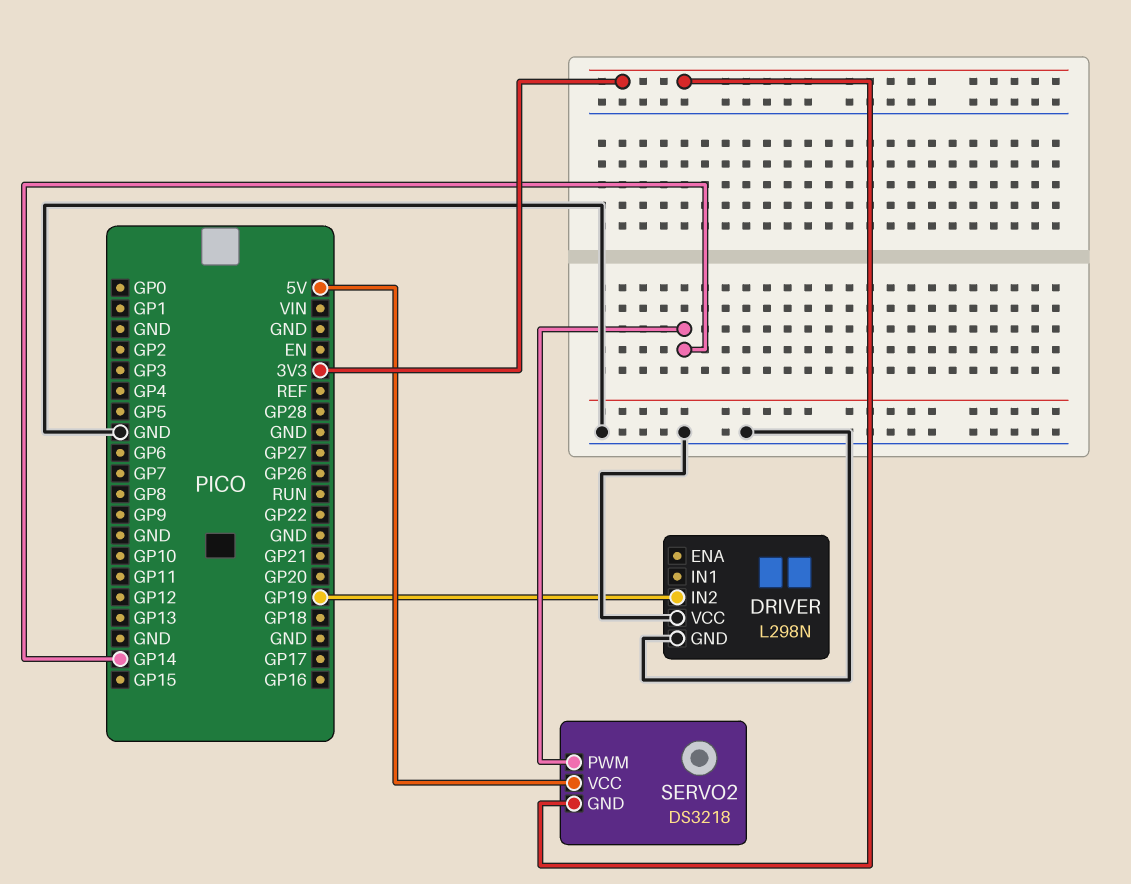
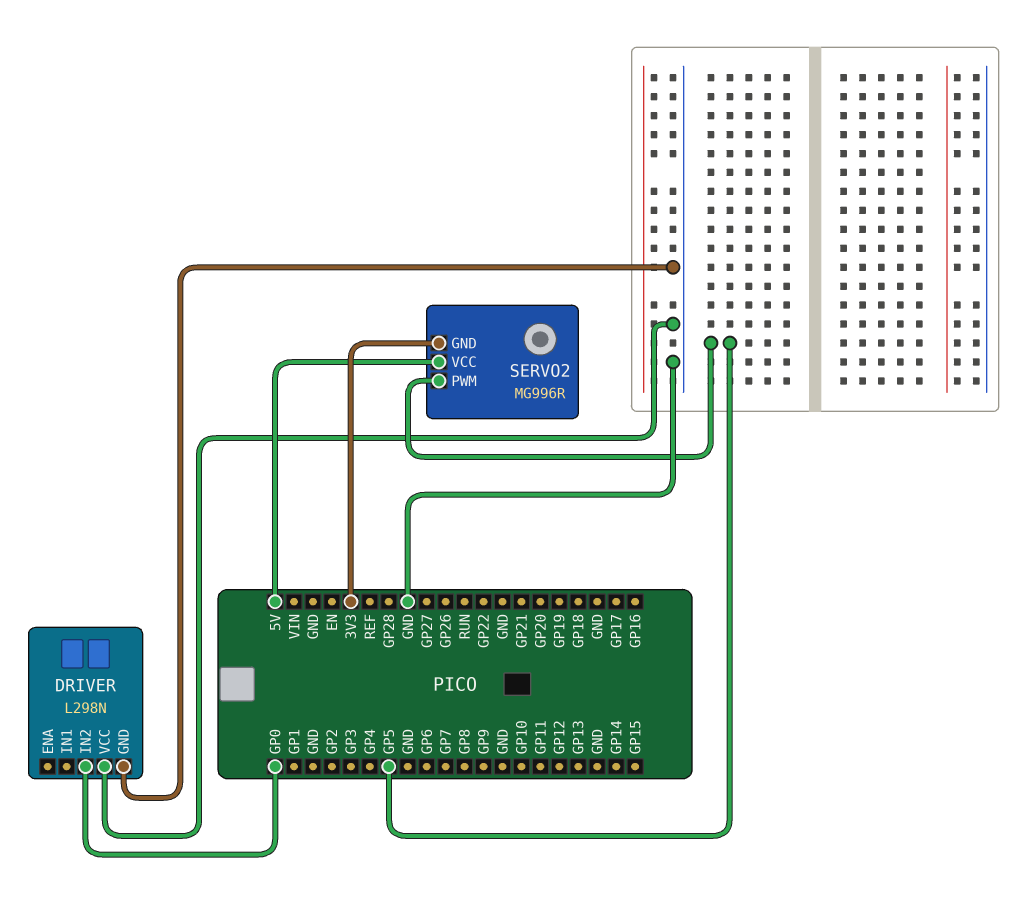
DRIVER pin IN2: GP19 -> GP0
SERVO2: DS3218 -> MG996R
SERVO2 pin PWM: GP14 -> GP5

